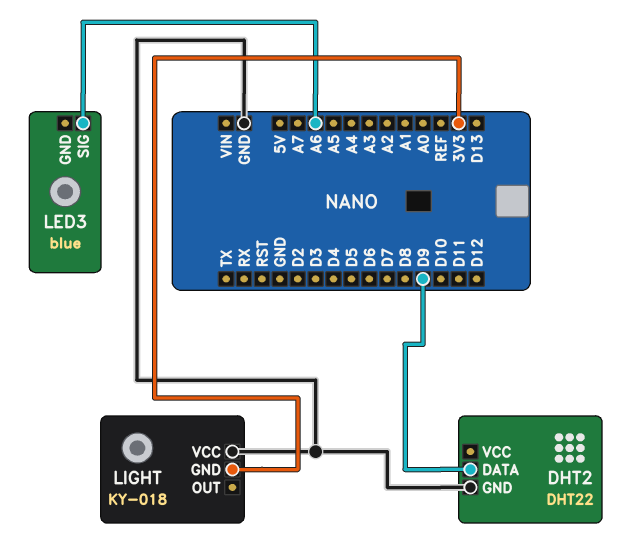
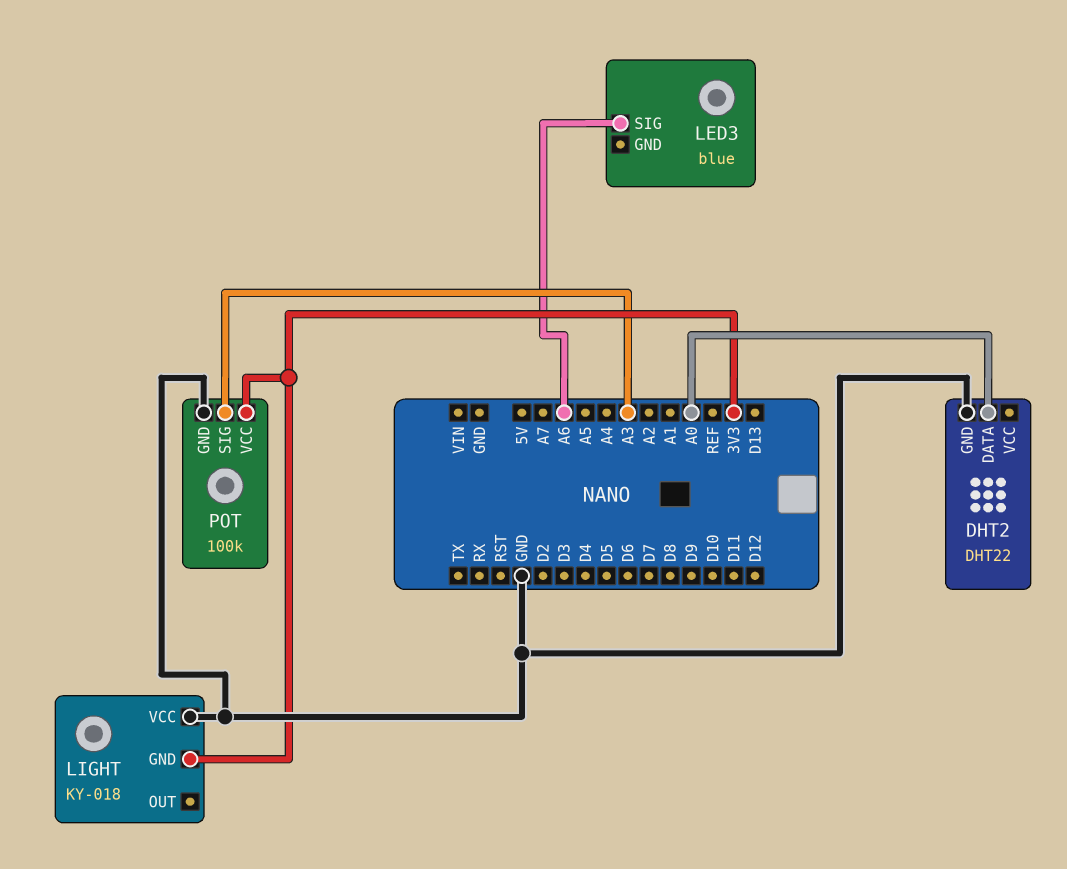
DHT2 pin DATA: D9 -> A0
POT: none -> 100k
POT pin GND: none -> GND
POT pin SIG: none -> A3
POT pin VCC: none -> 3V3

